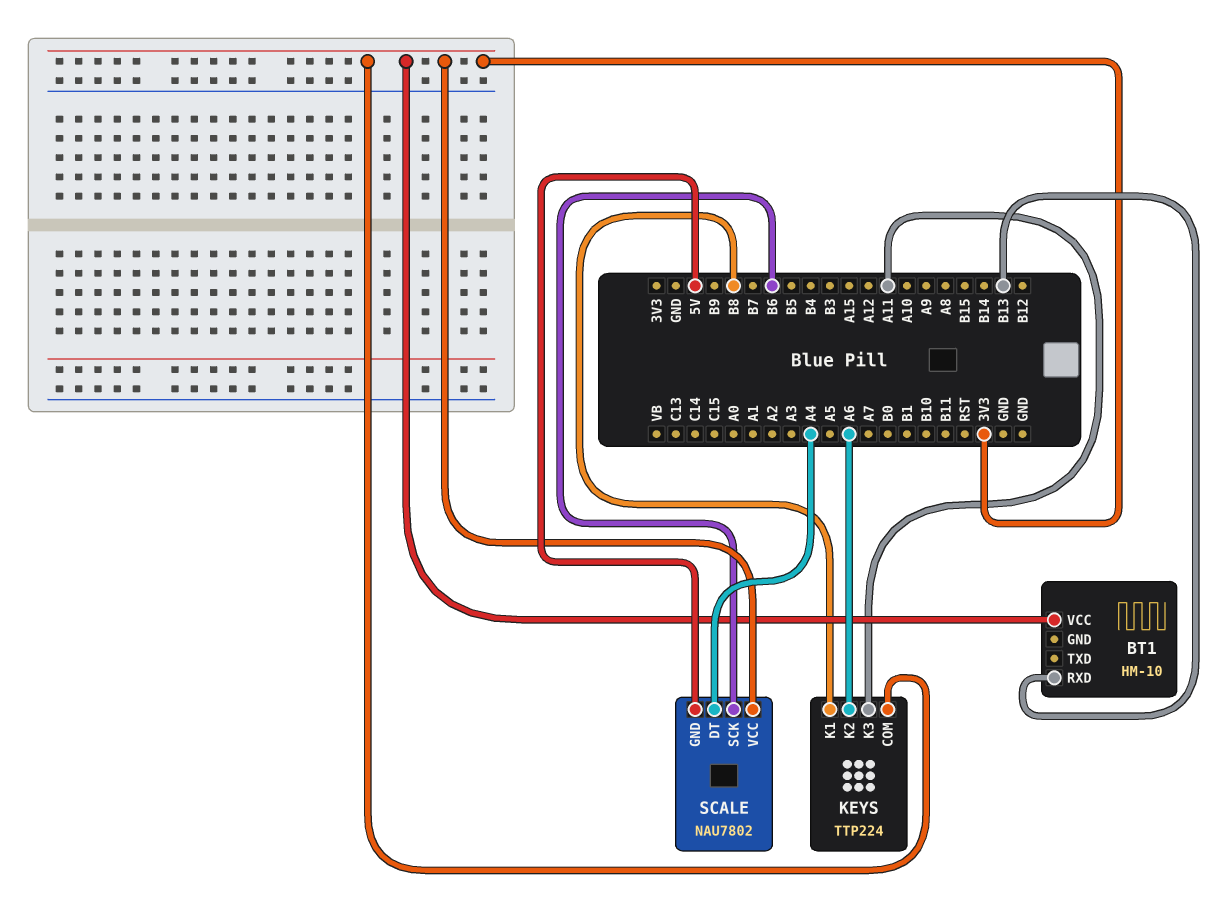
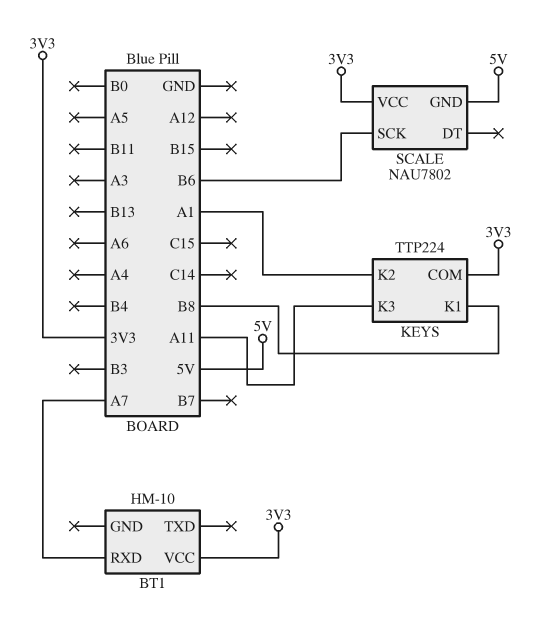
BT1 pin RXD: B13 -> A7
KEYS pin K2: A6 -> A1
SCALE pin DT: A4 -> none

